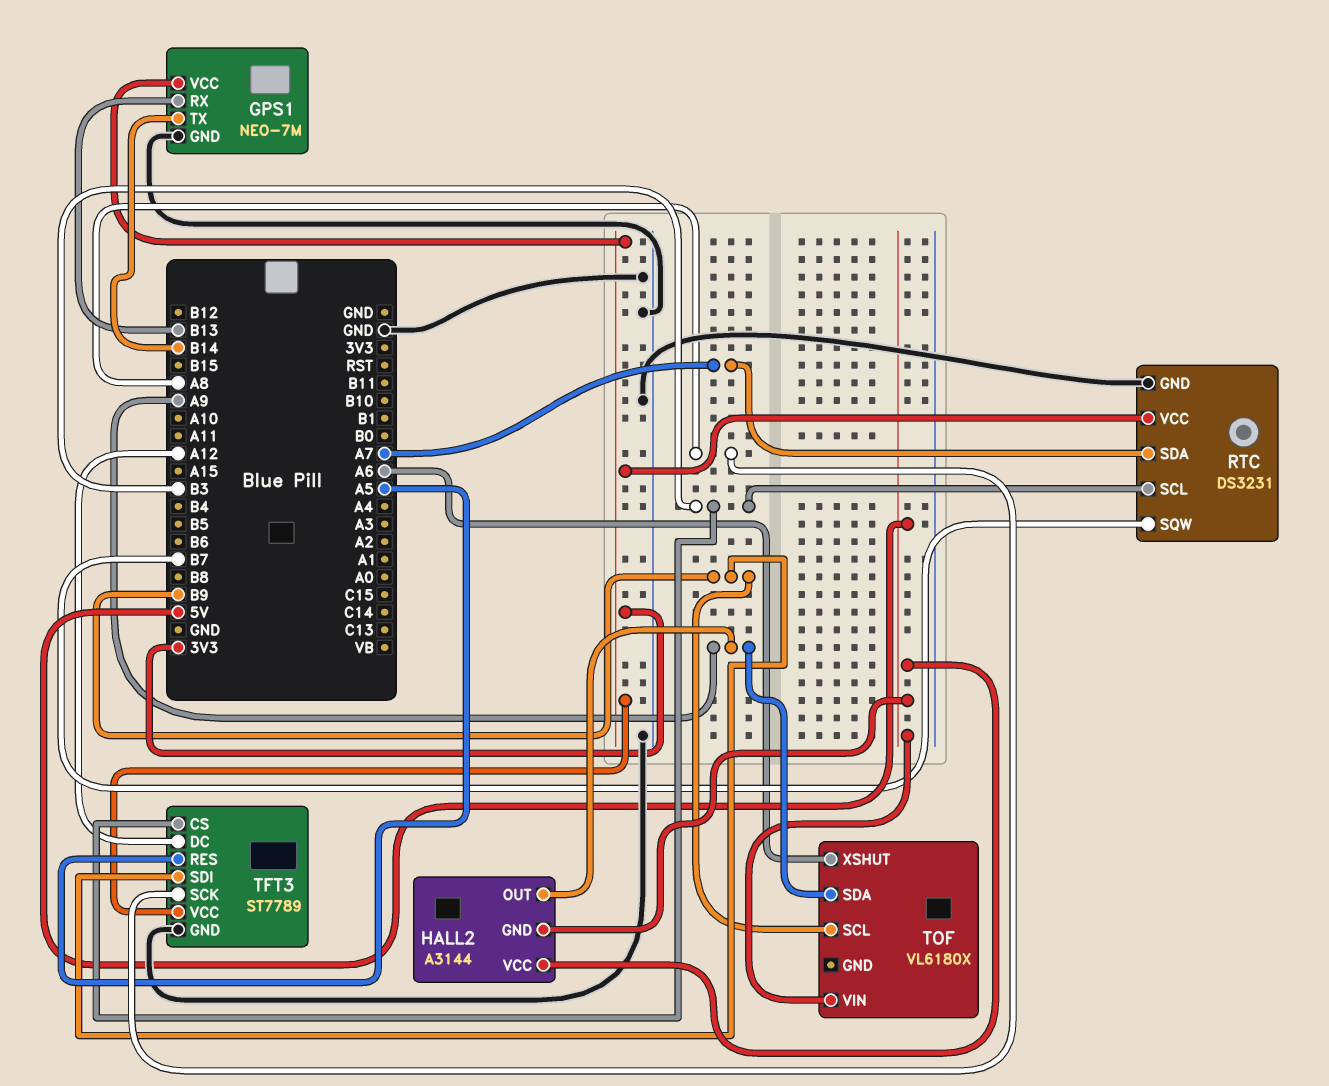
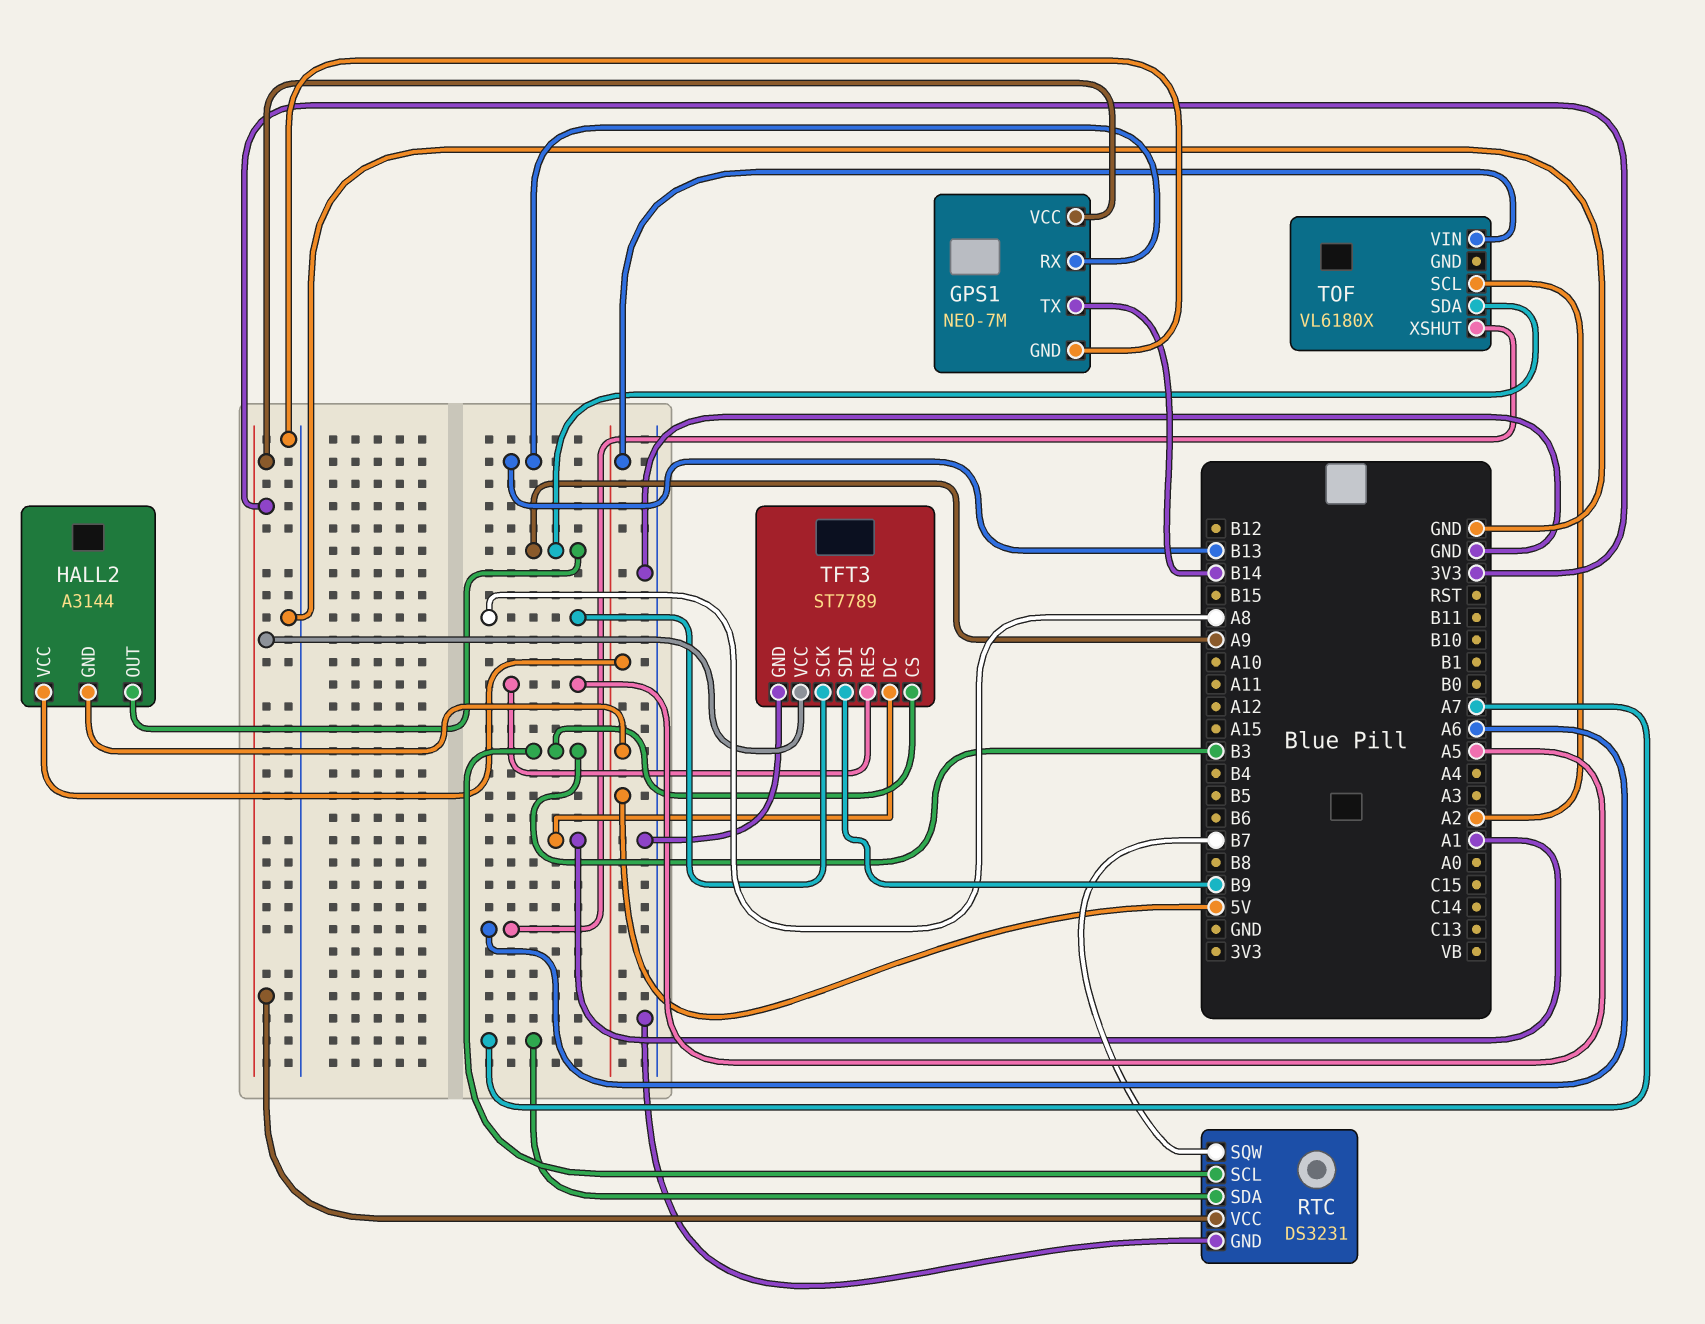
TFT3 pin DC: A12 -> A1
TOF pin SCL: B9 -> A2

